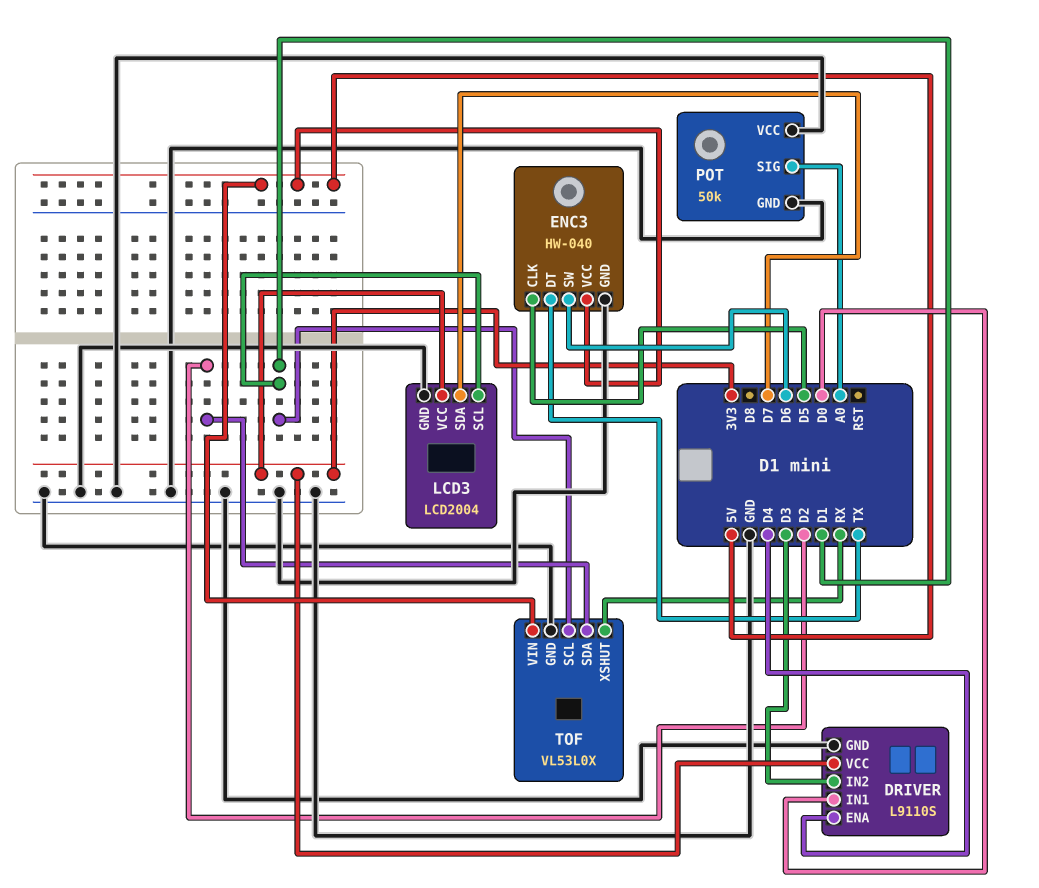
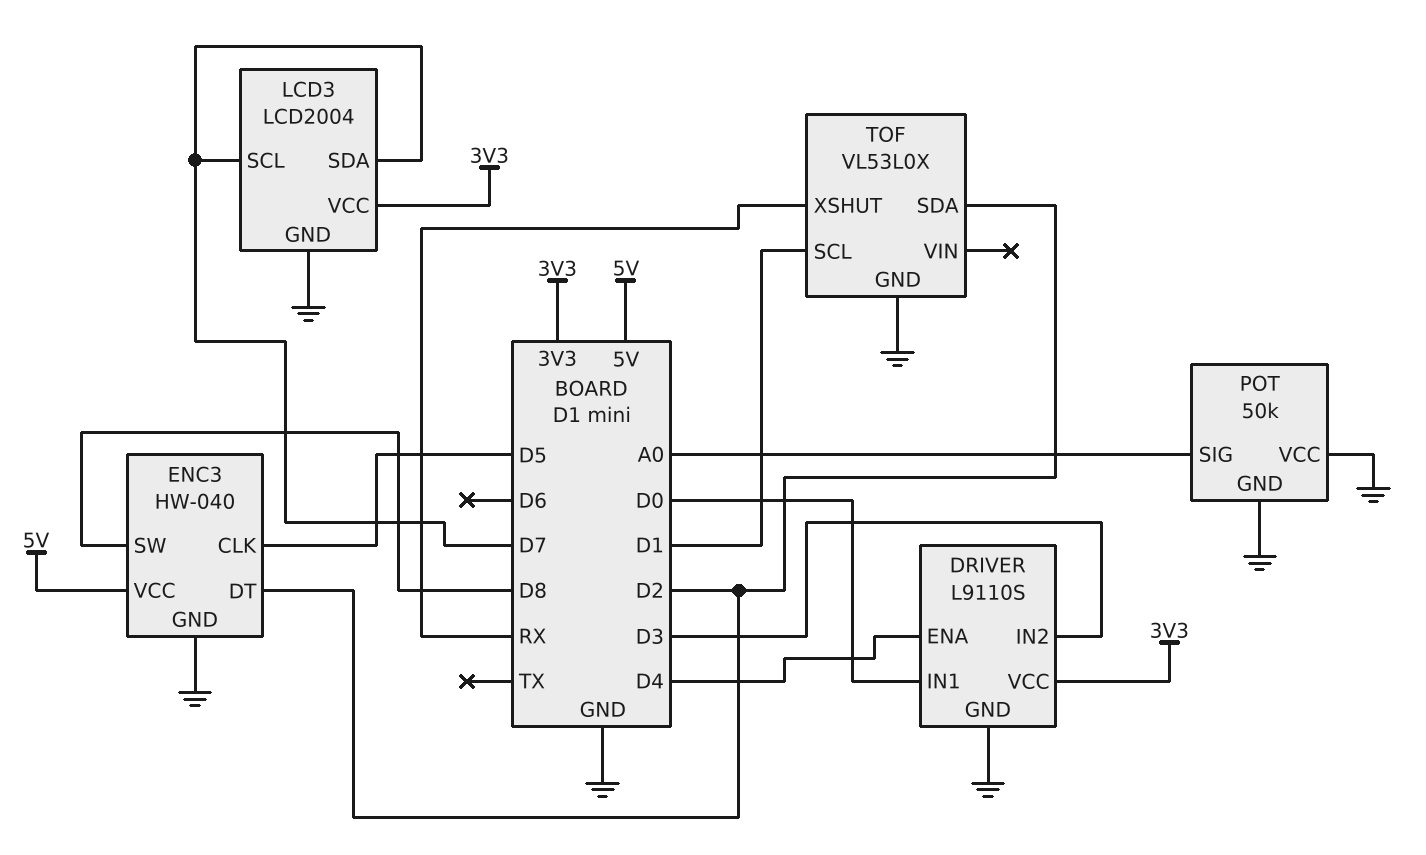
ENC3 pin DT: TX -> D2
ENC3 pin SW: D6 -> D8
LCD3 pin SCL: D1 -> D7
TOF pin VIN: 5V -> none

